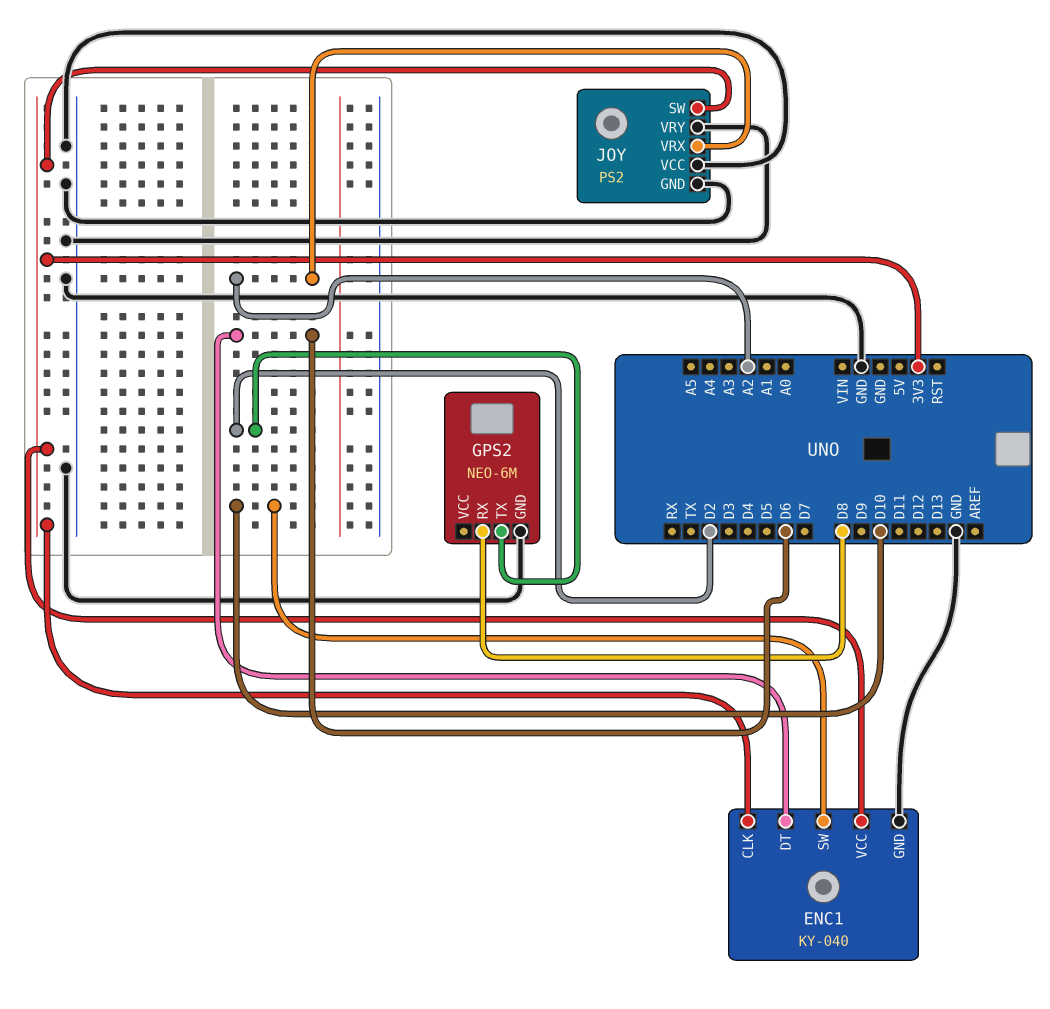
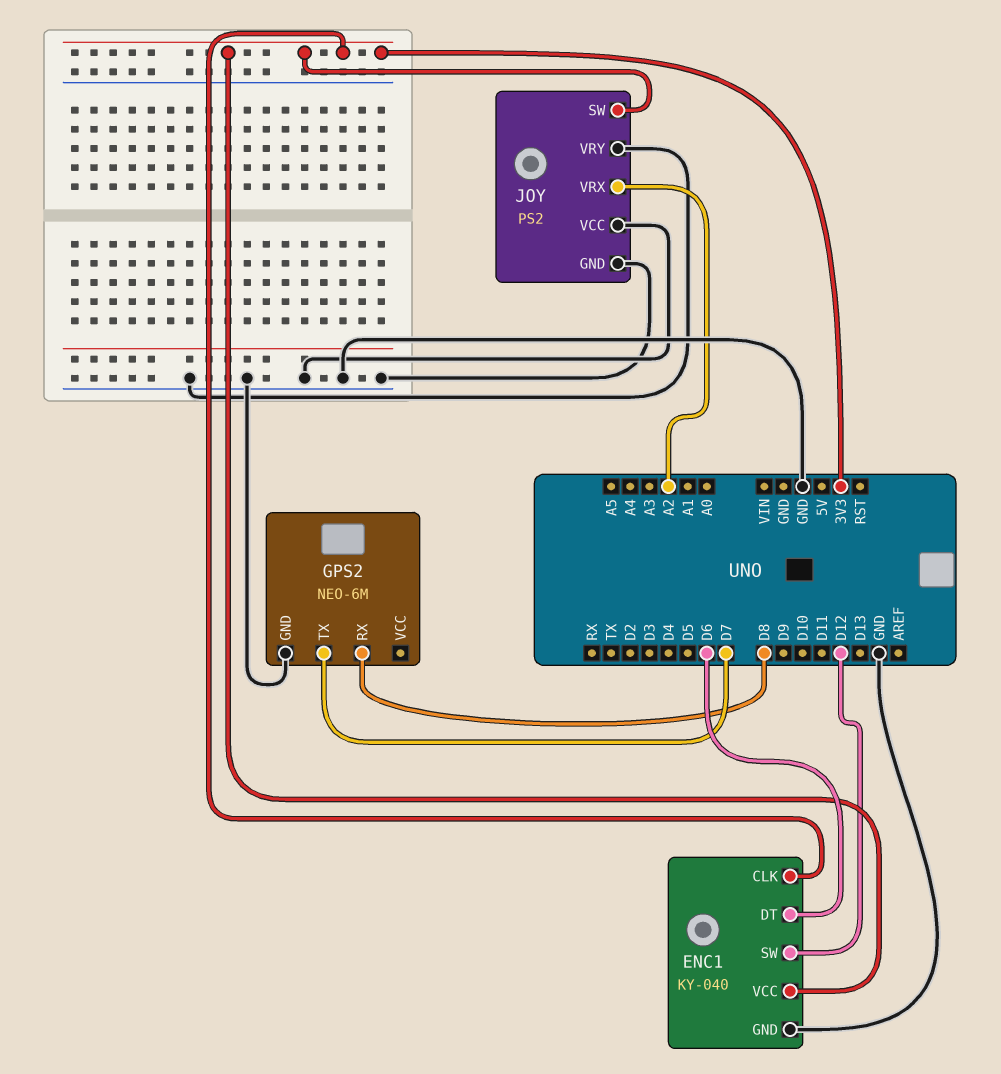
ENC1 pin SW: D10 -> D12
GPS2 pin TX: D2 -> D7

